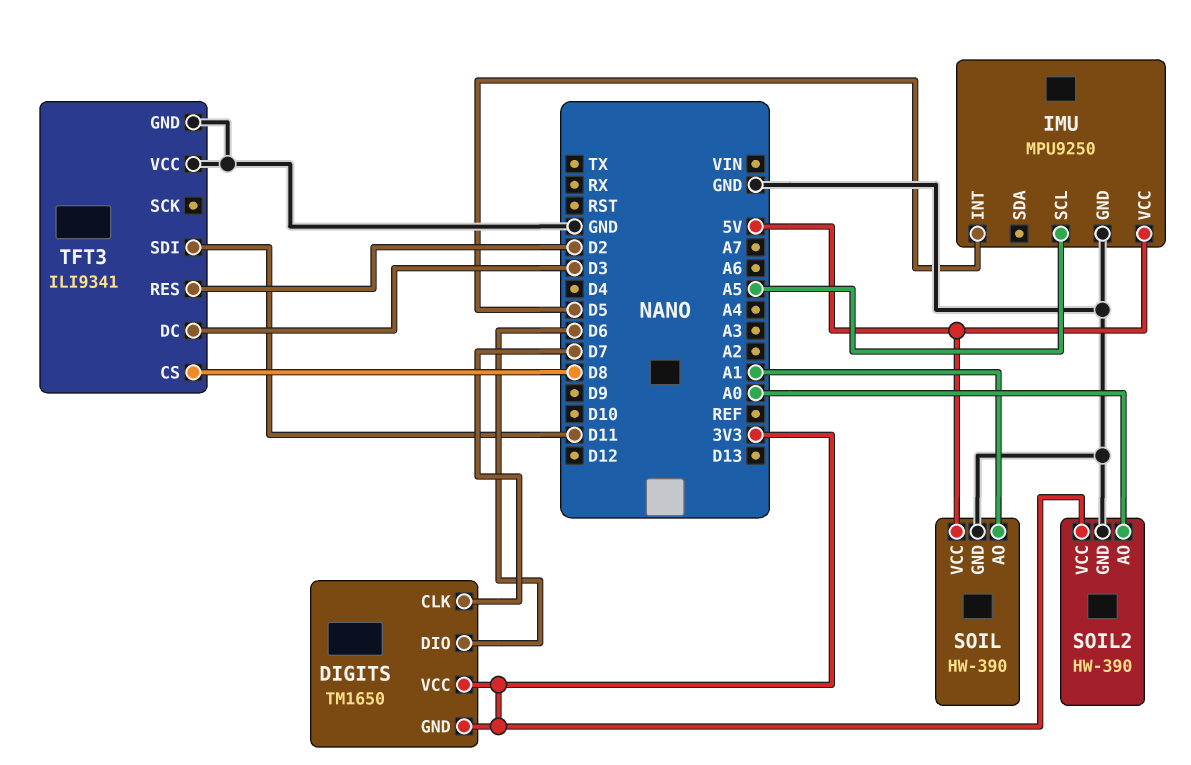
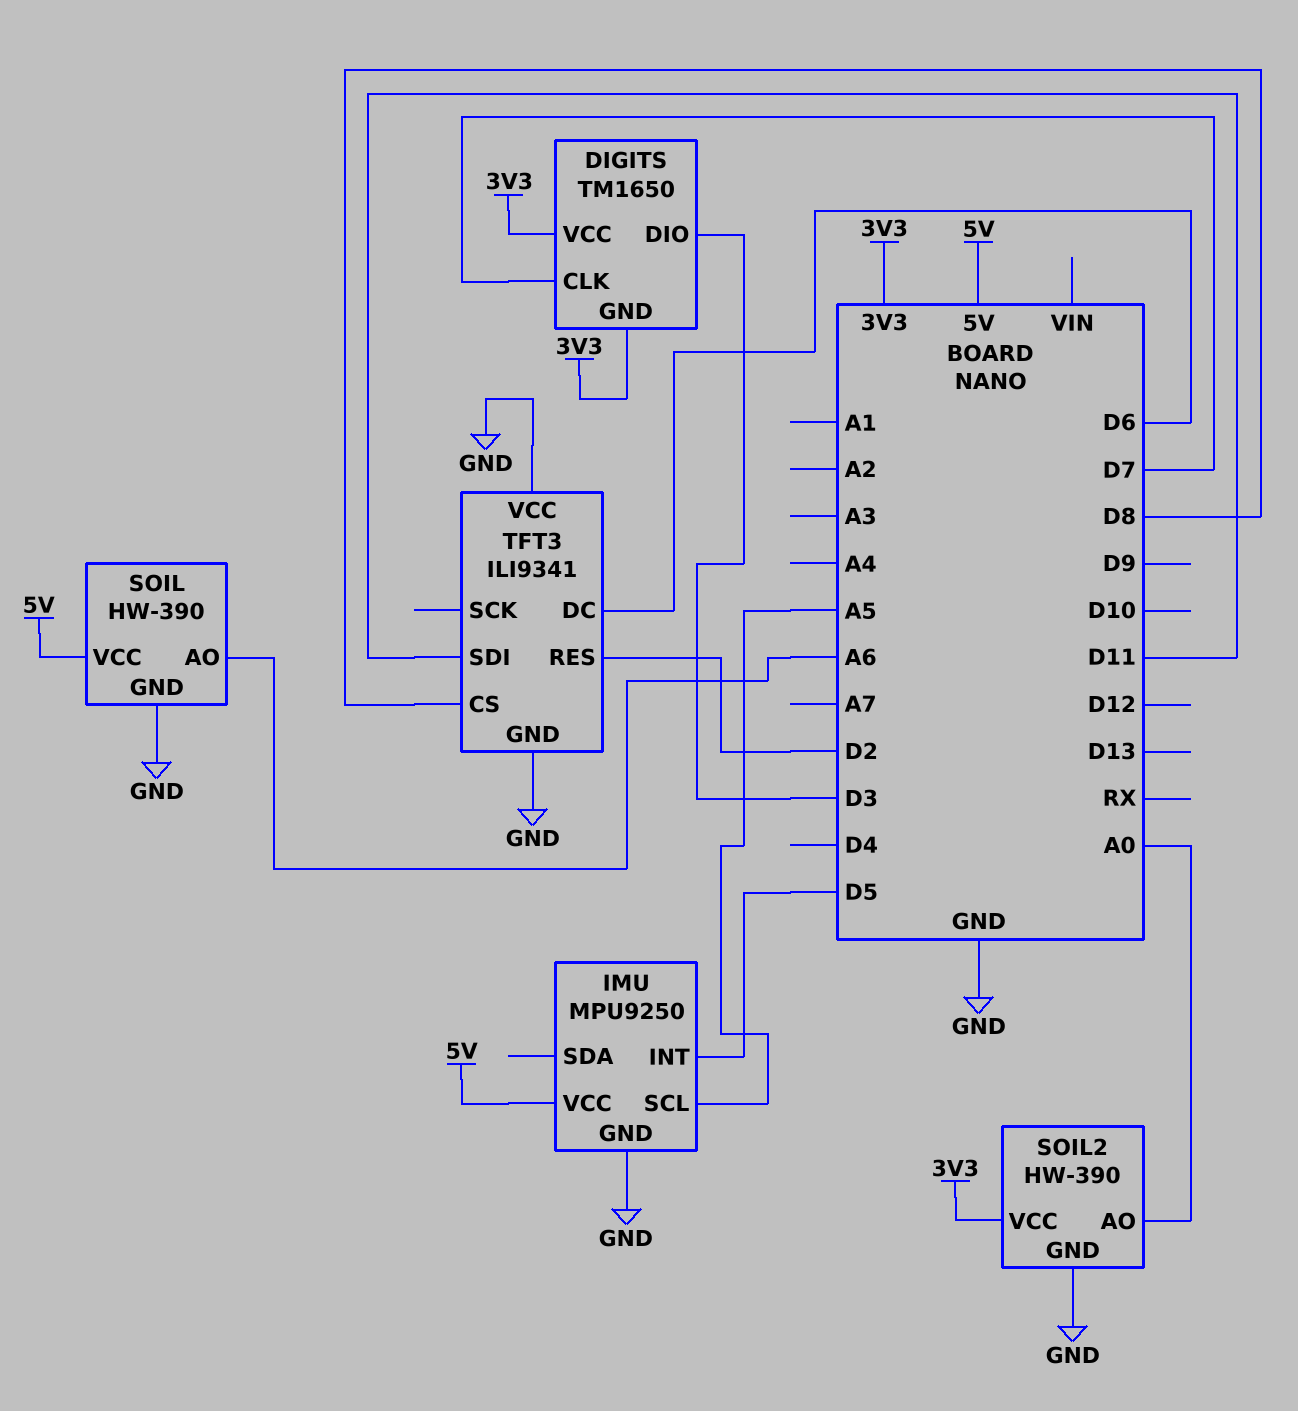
DIGITS pin DIO: D6 -> D3
SOIL pin AO: A1 -> A6
TFT3 pin DC: D3 -> D6

